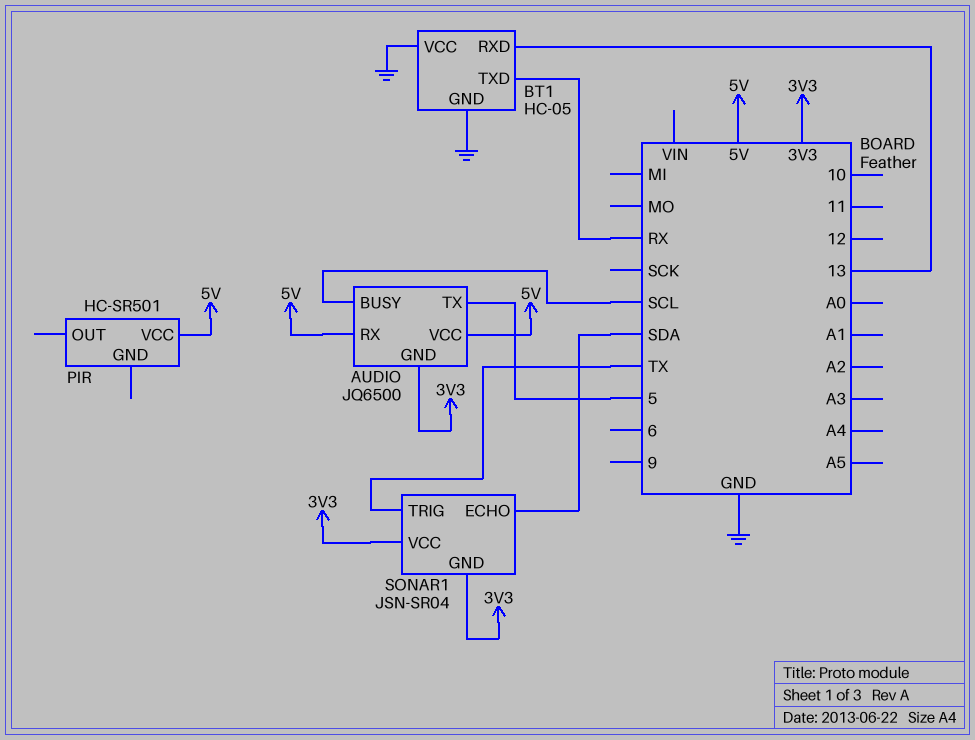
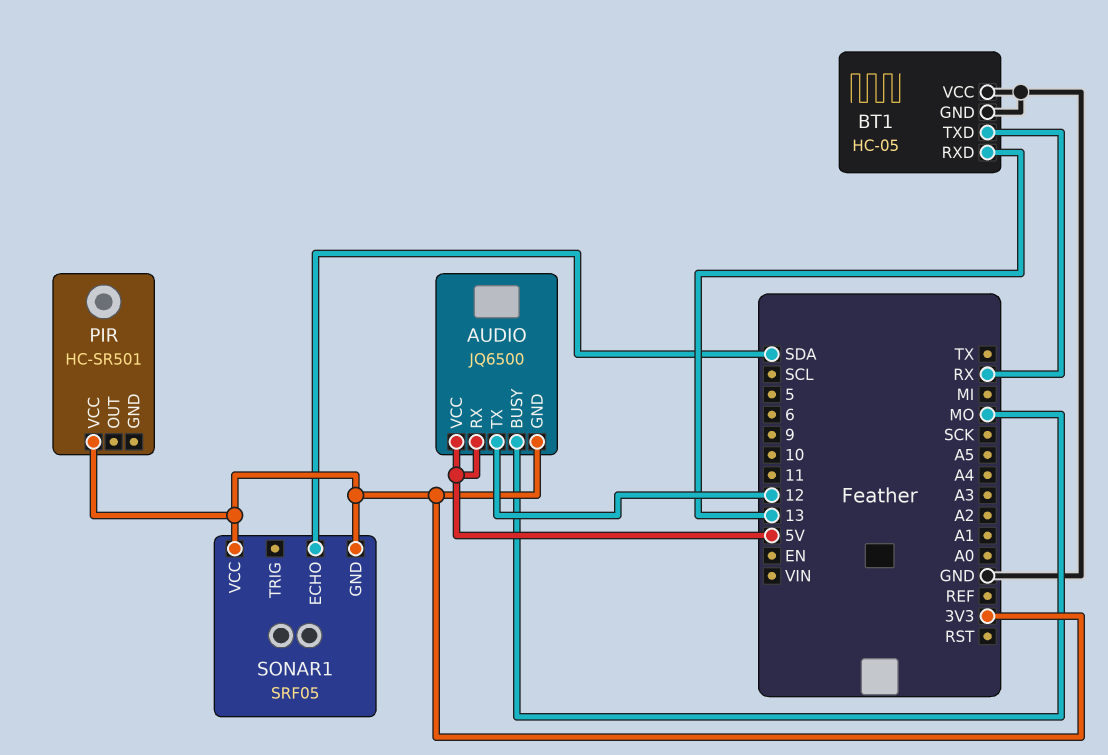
AUDIO pin BUSY: SCL -> MO
AUDIO pin TX: 5 -> 12
PIR pin VCC: 5V -> 3V3
SONAR1: JSN-SR04 -> SRF05
SONAR1 pin TRIG: TX -> none

